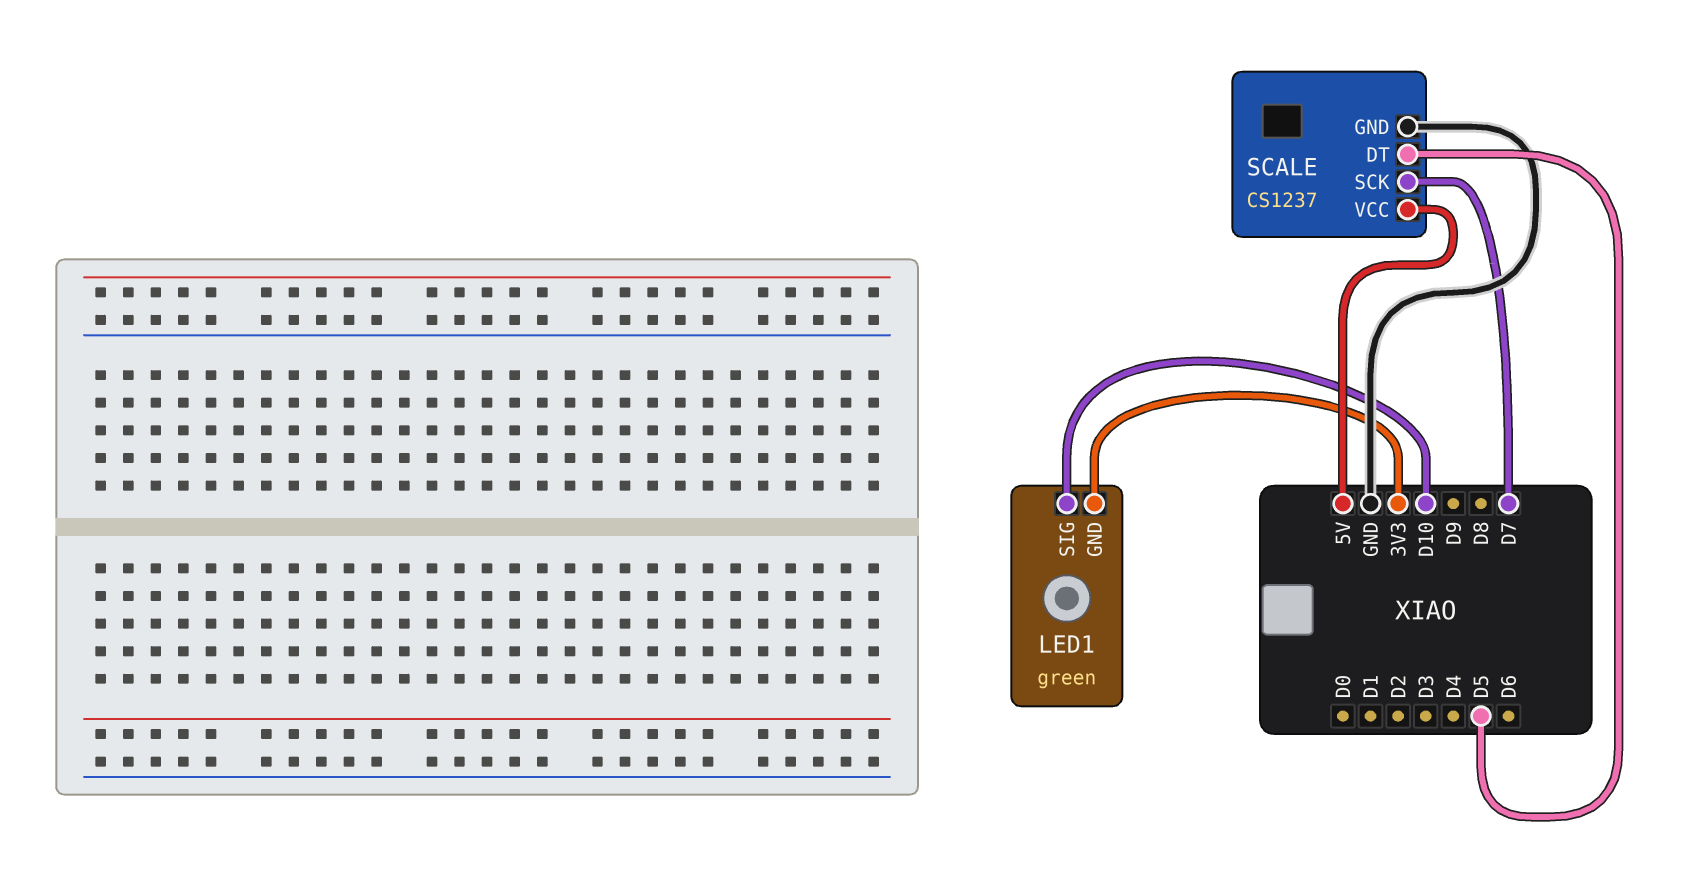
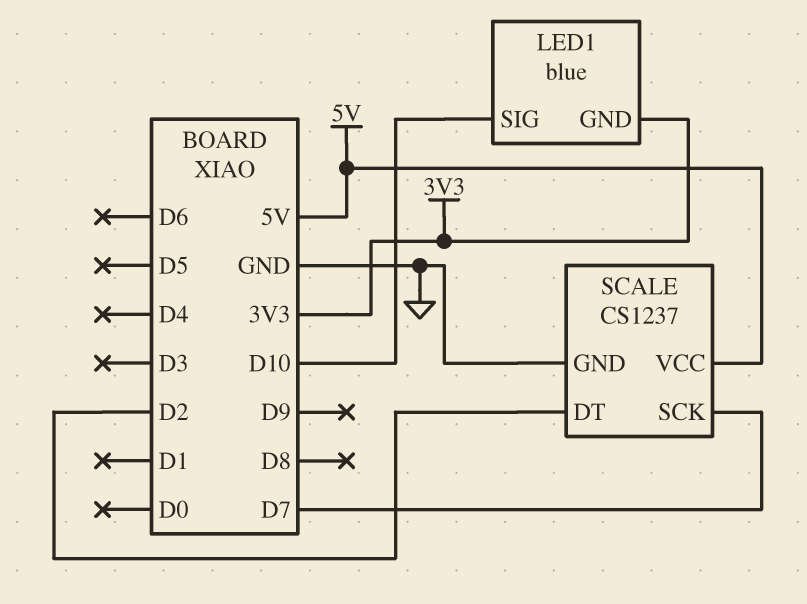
LED1: green -> blue
SCALE pin DT: D5 -> D2

